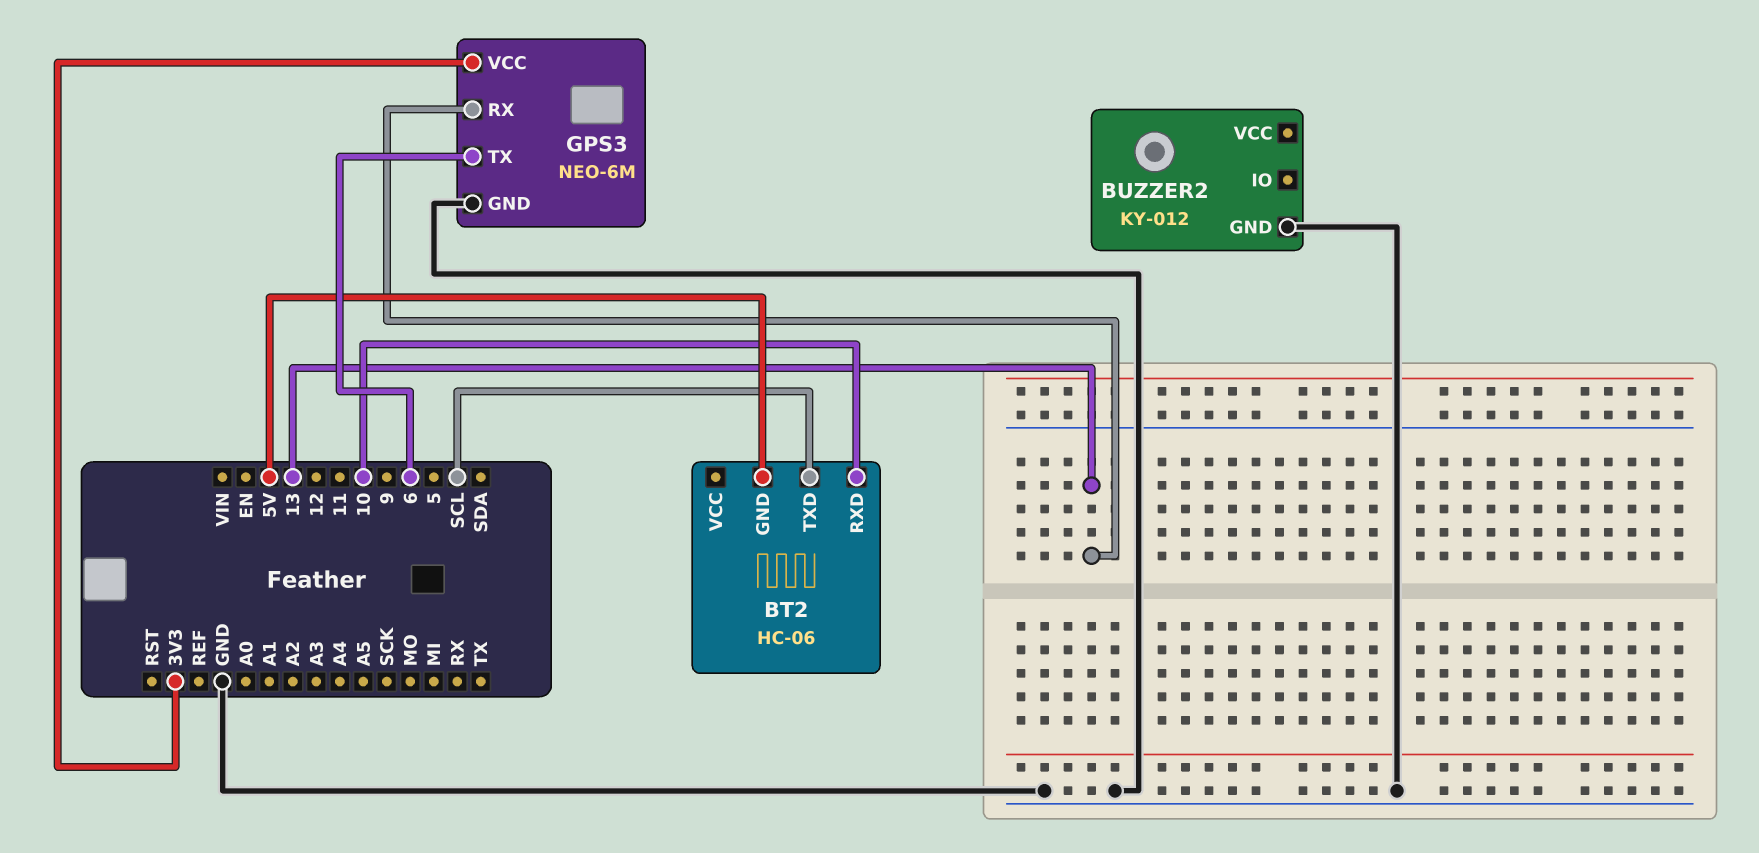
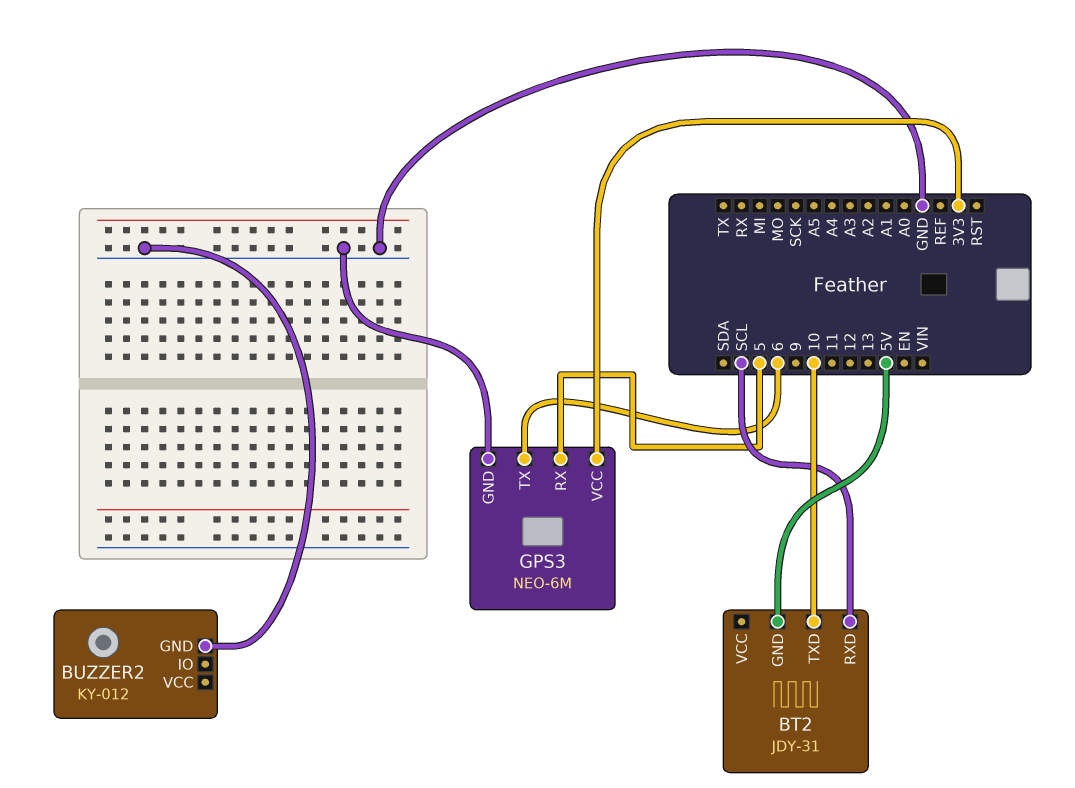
BT2: HC-06 -> JDY-31
BT2 pin RXD: 10 -> SCL
BT2 pin TXD: SCL -> 10
GPS3 pin RX: 13 -> 5

